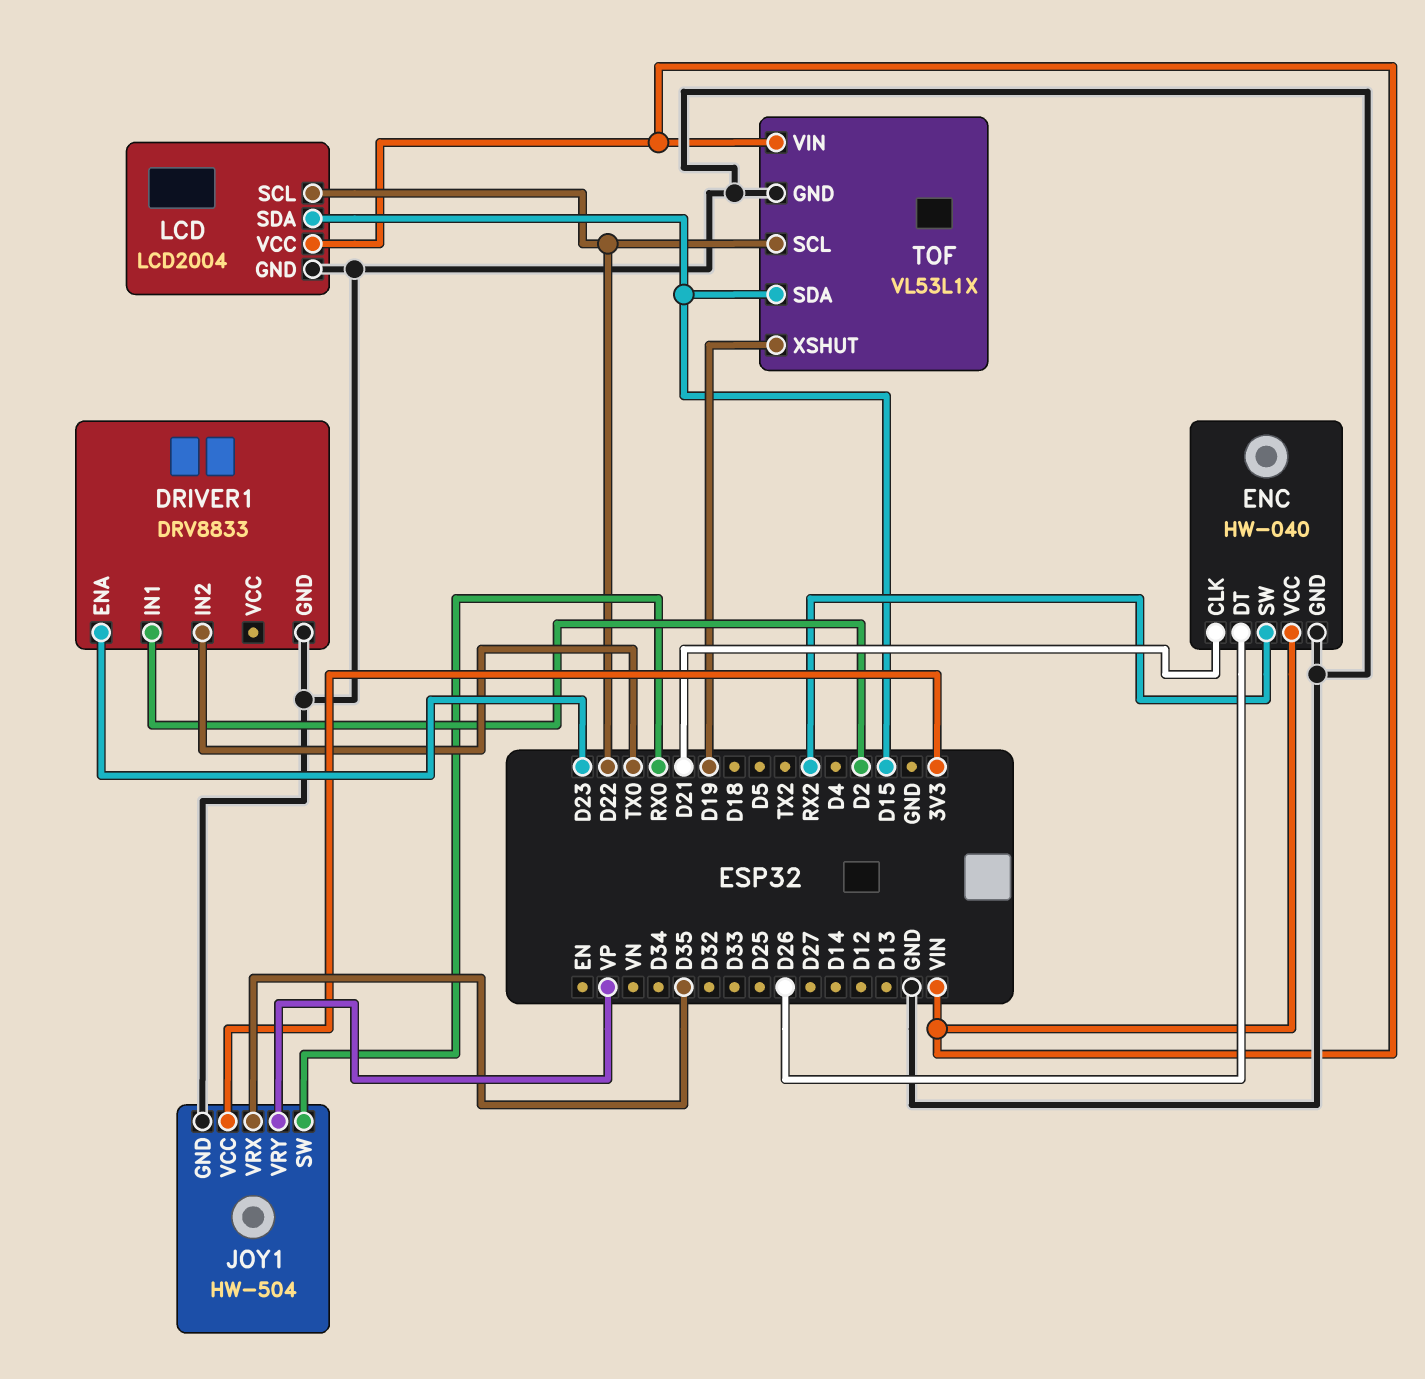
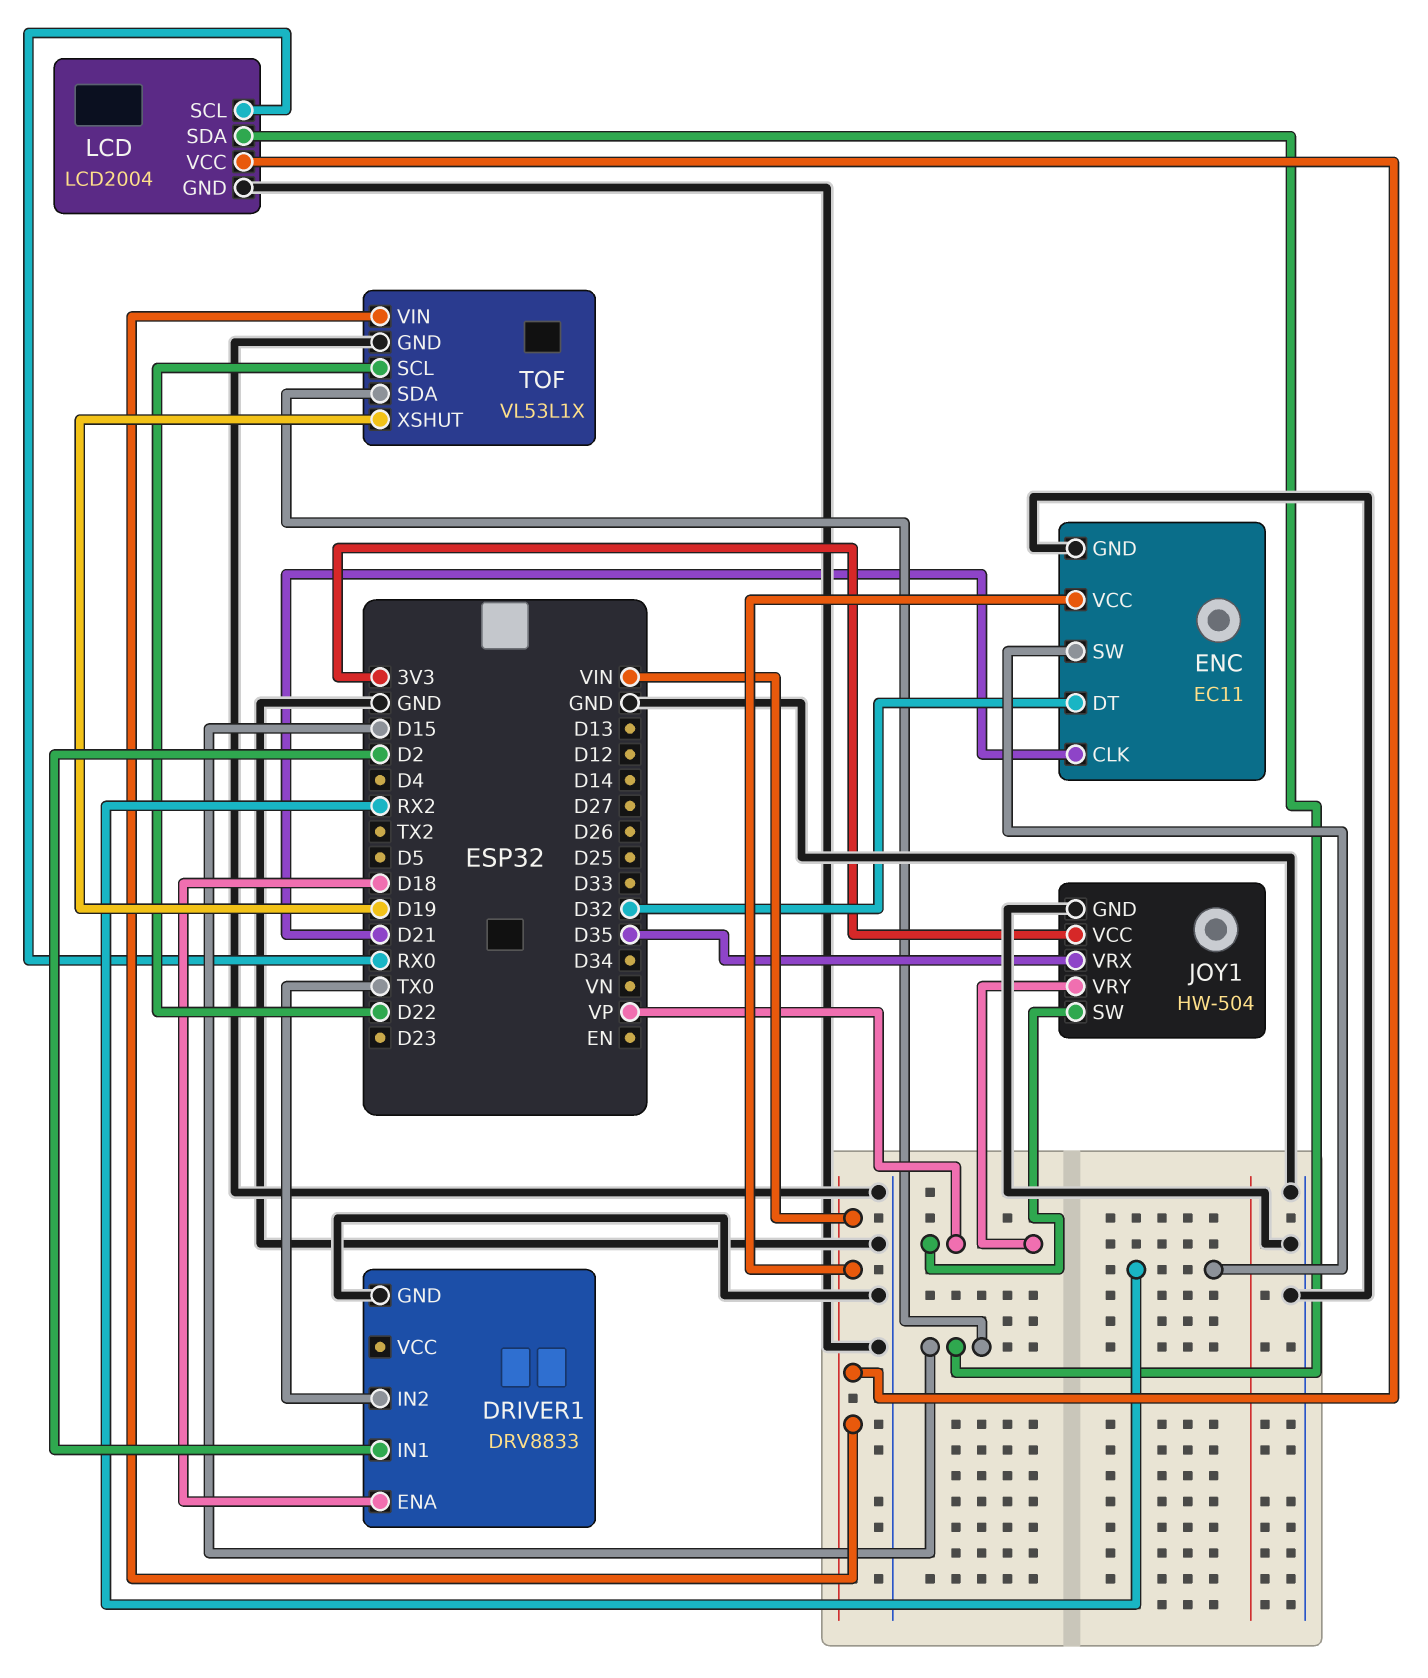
DRIVER1 pin ENA: D23 -> D18
ENC: HW-040 -> EC11
ENC pin DT: D26 -> D32
JOY1 pin SW: RX0 -> VP
LCD pin SCL: D22 -> RX0

